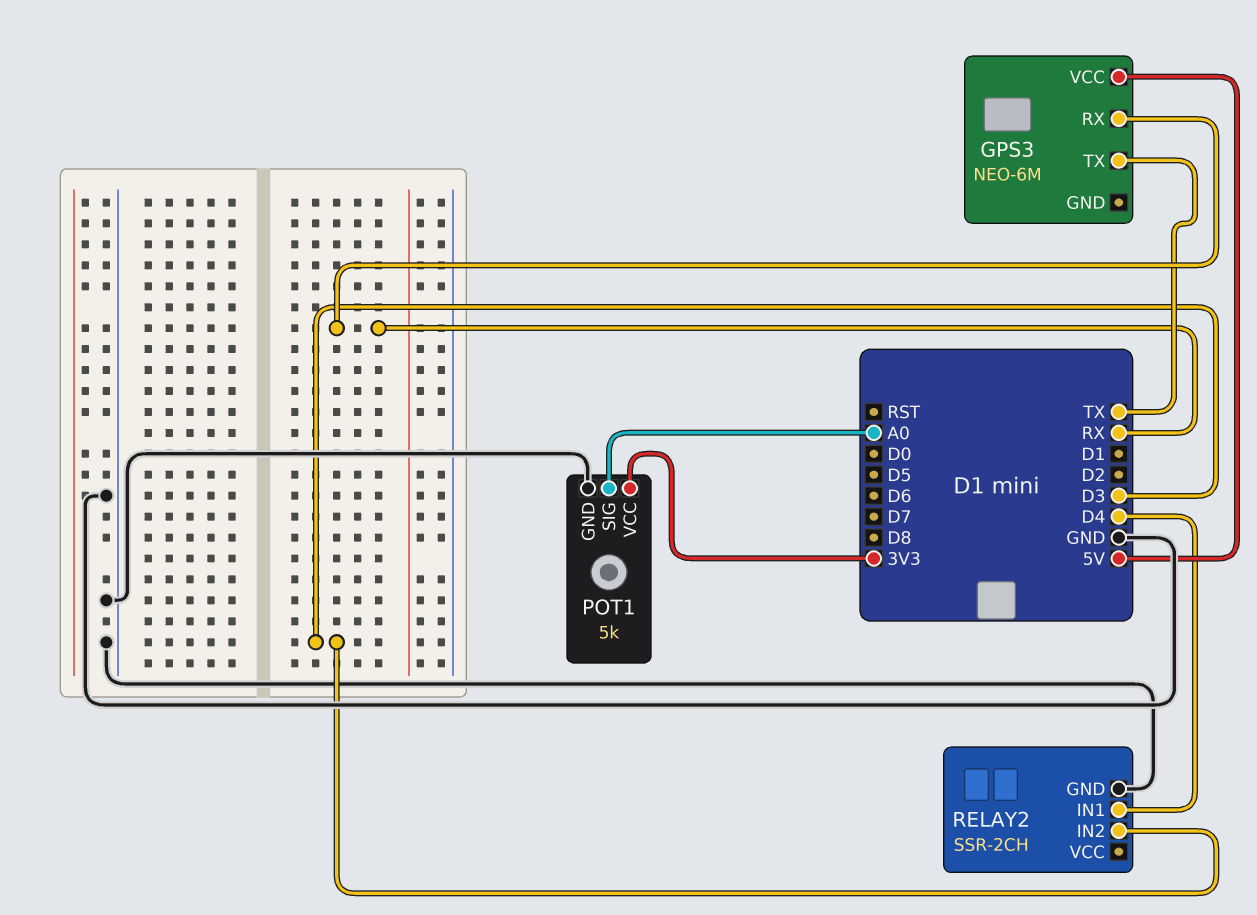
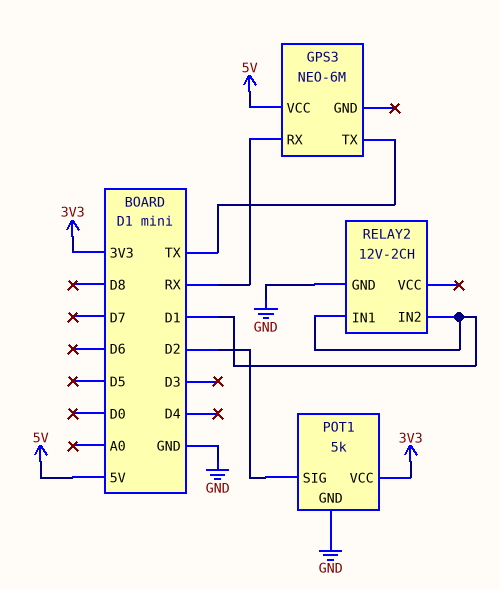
POT1 pin SIG: A0 -> D2
RELAY2: SSR-2CH -> 12V-2CH
RELAY2 pin IN1: D4 -> D1
RELAY2 pin IN2: D3 -> D1

